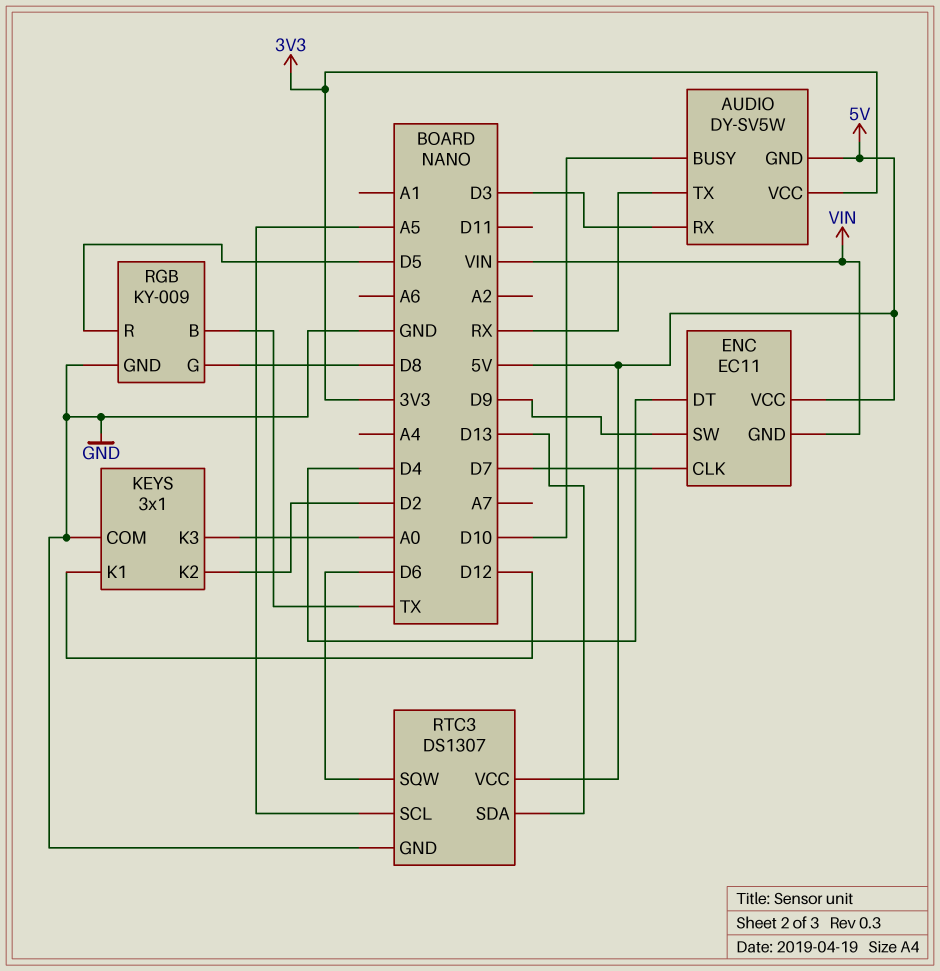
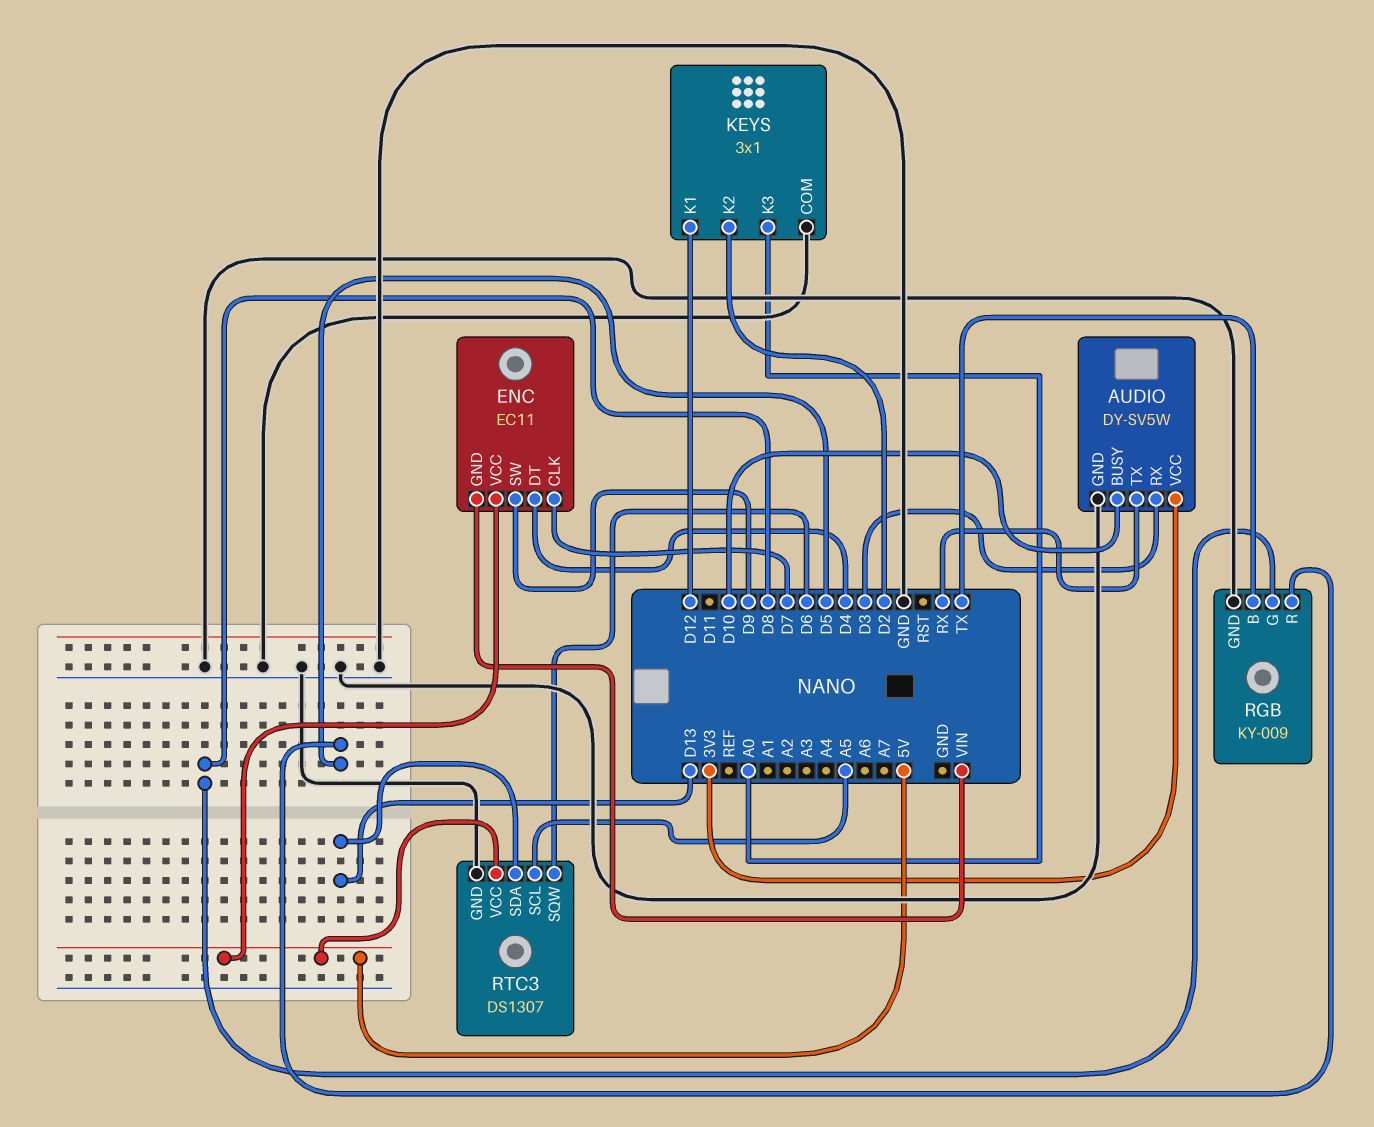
AUDIO pin GND: 5V -> GND

